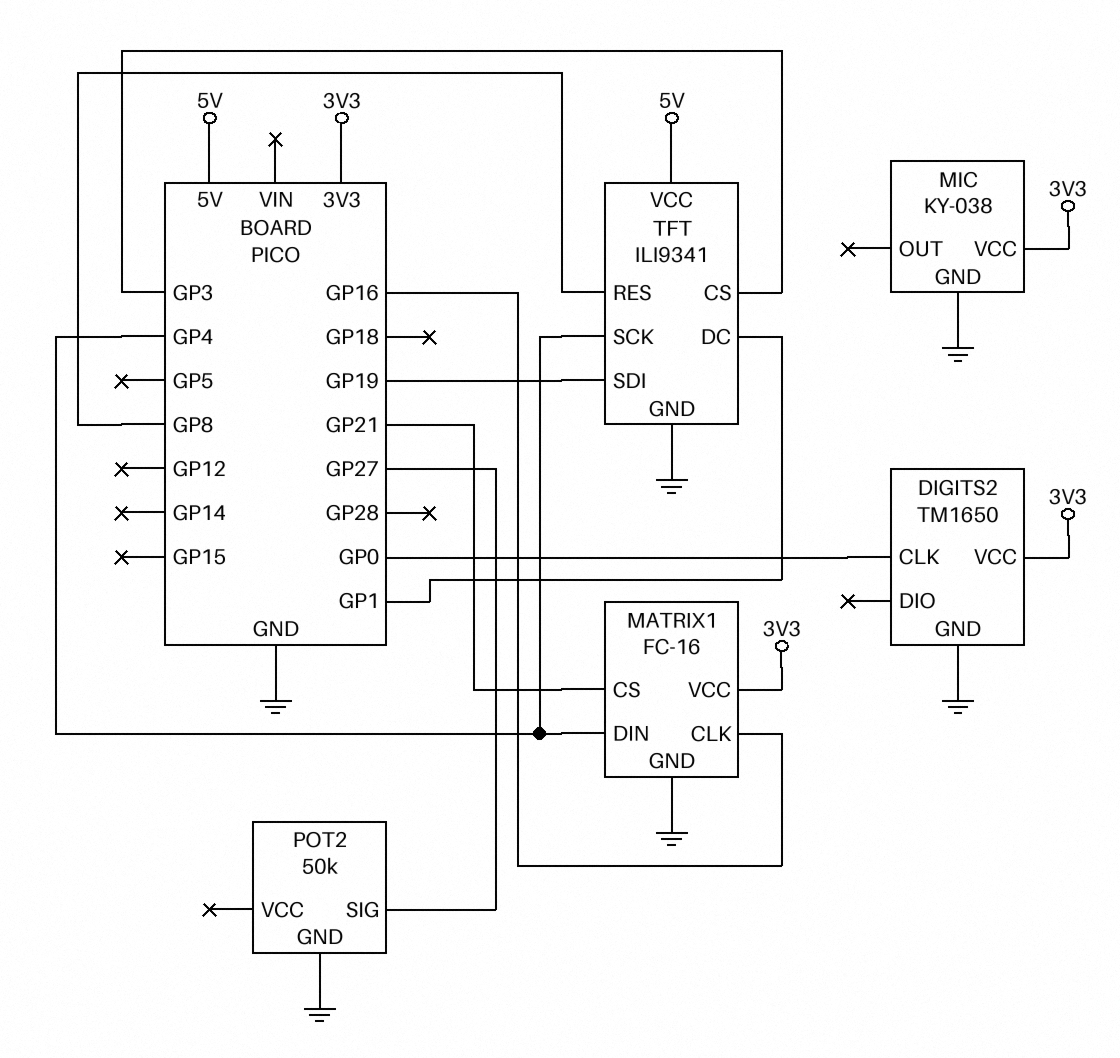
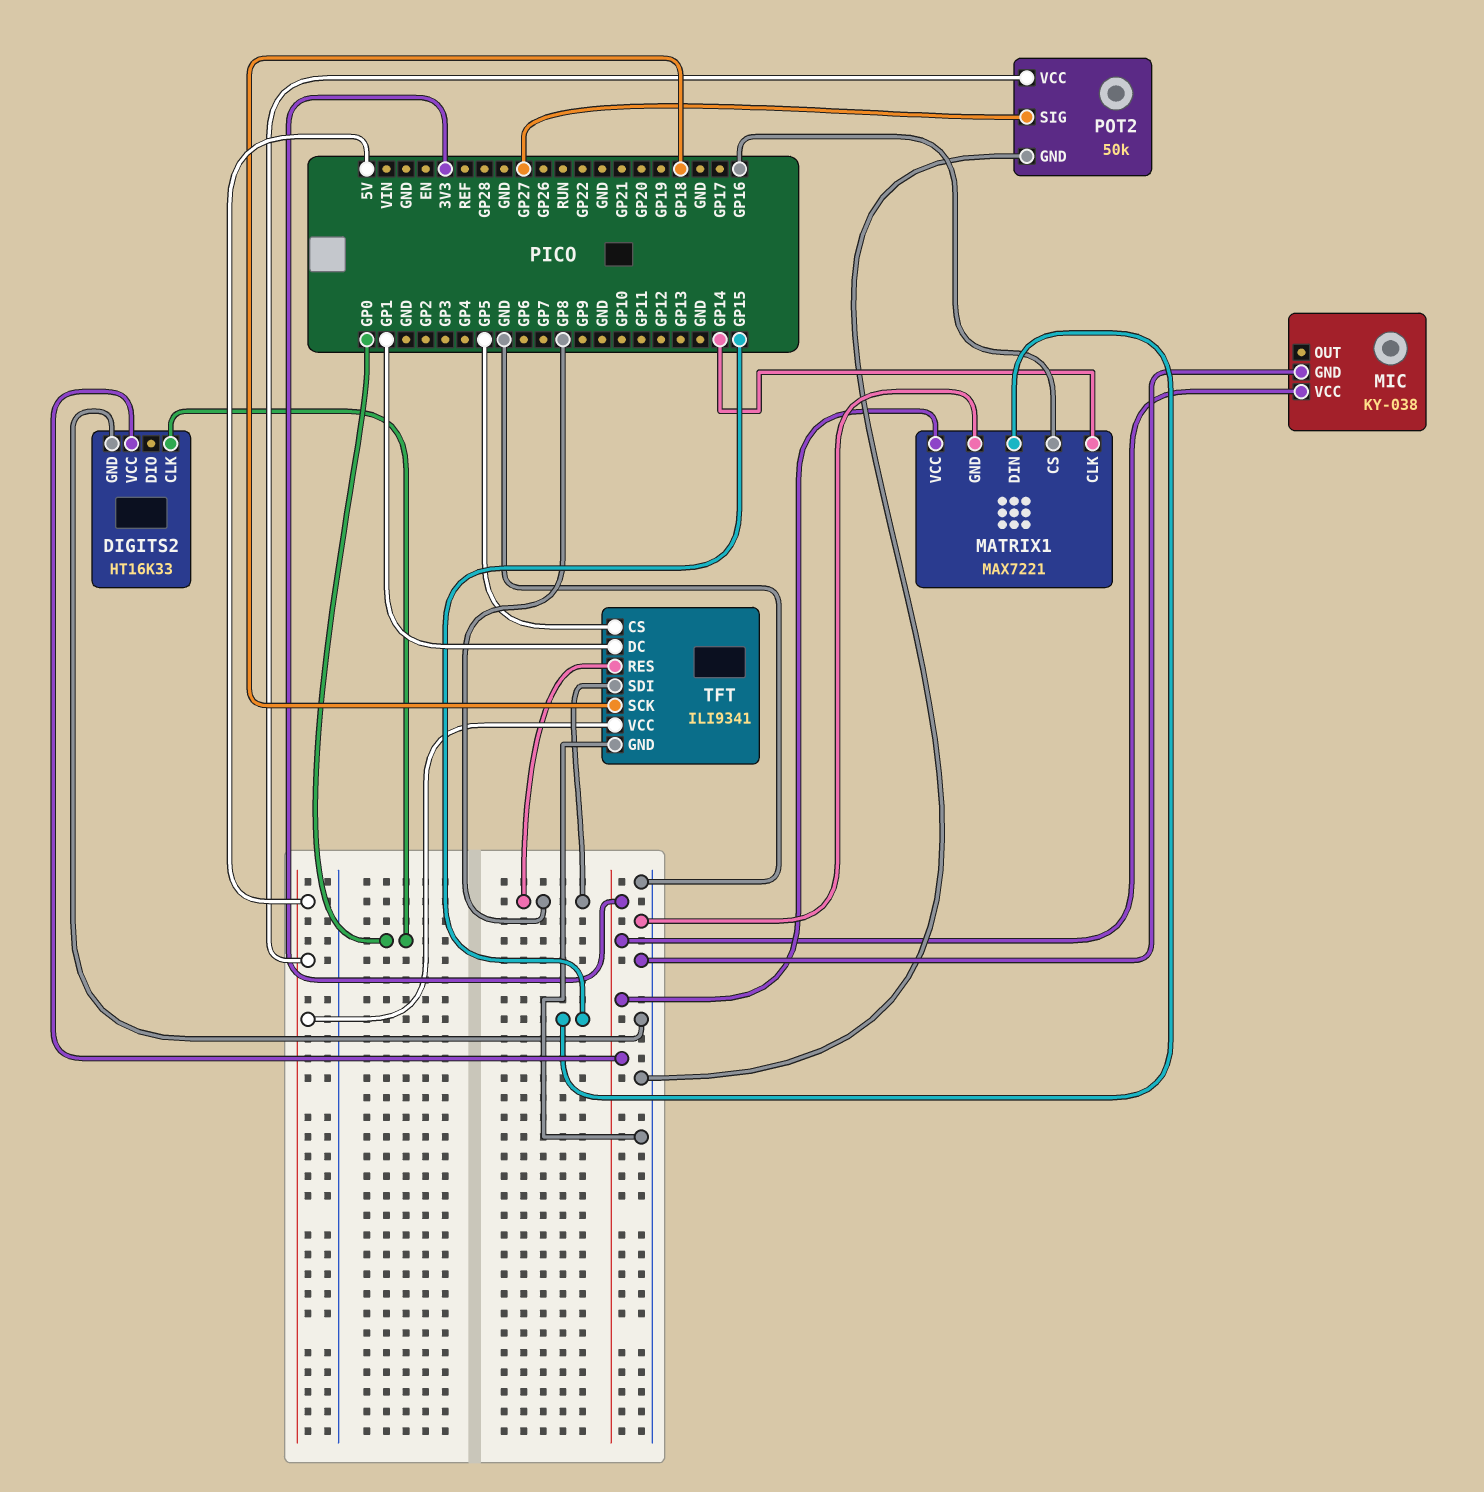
DIGITS2: TM1650 -> HT16K33
MATRIX1: FC-16 -> MAX7221
MATRIX1 pin CLK: GP16 -> GP14
MATRIX1 pin CS: GP21 -> GP16
MATRIX1 pin DIN: GP4 -> GP15
POT2 pin VCC: none -> 5V
TFT pin CS: GP3 -> GP5
TFT pin SCK: GP4 -> GP18
TFT pin SDI: GP19 -> GP8

